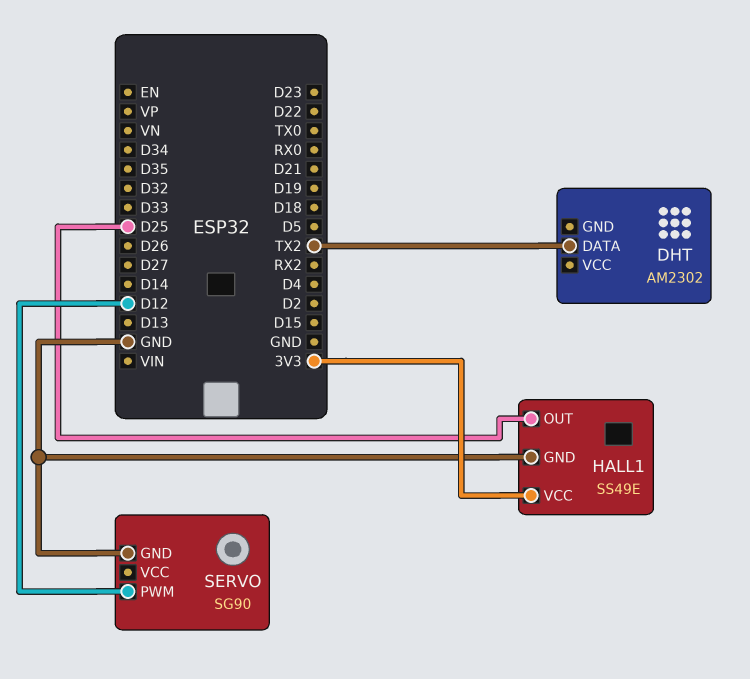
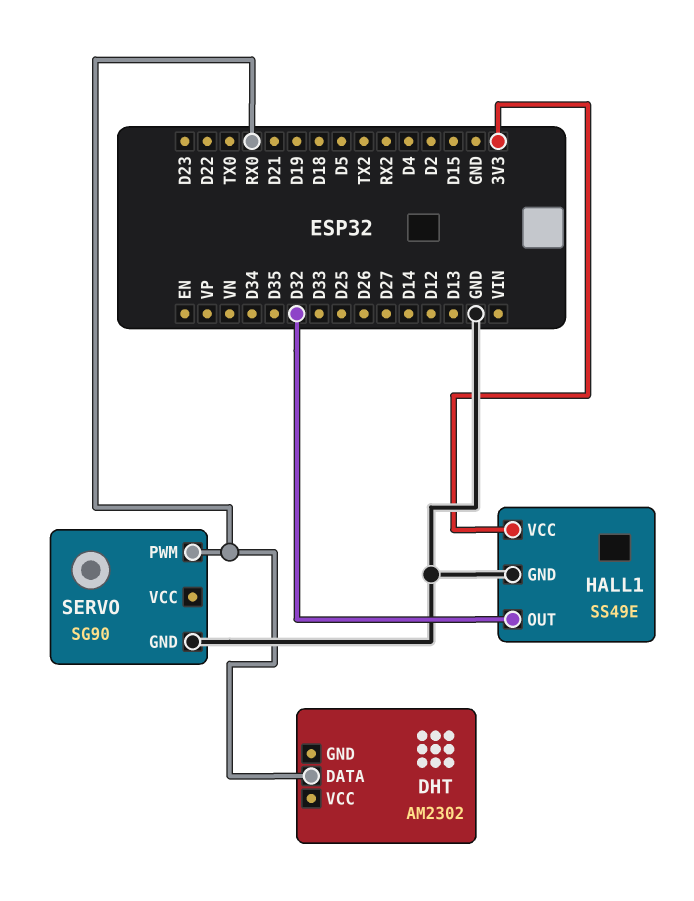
DHT pin DATA: TX2 -> RX0
HALL1 pin OUT: D25 -> D32
SERVO pin PWM: D12 -> RX0

